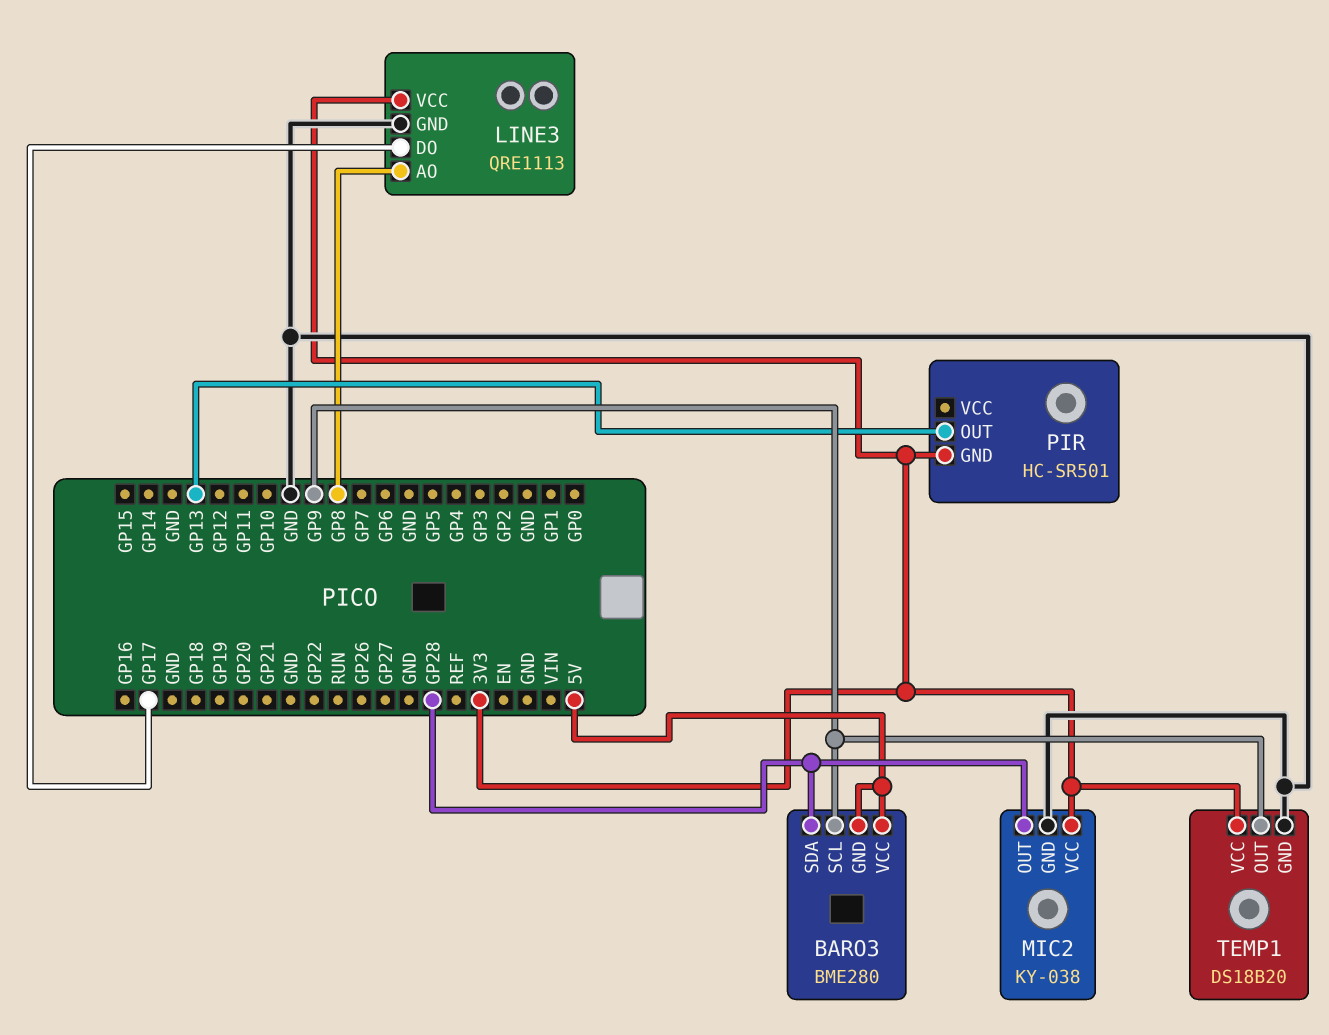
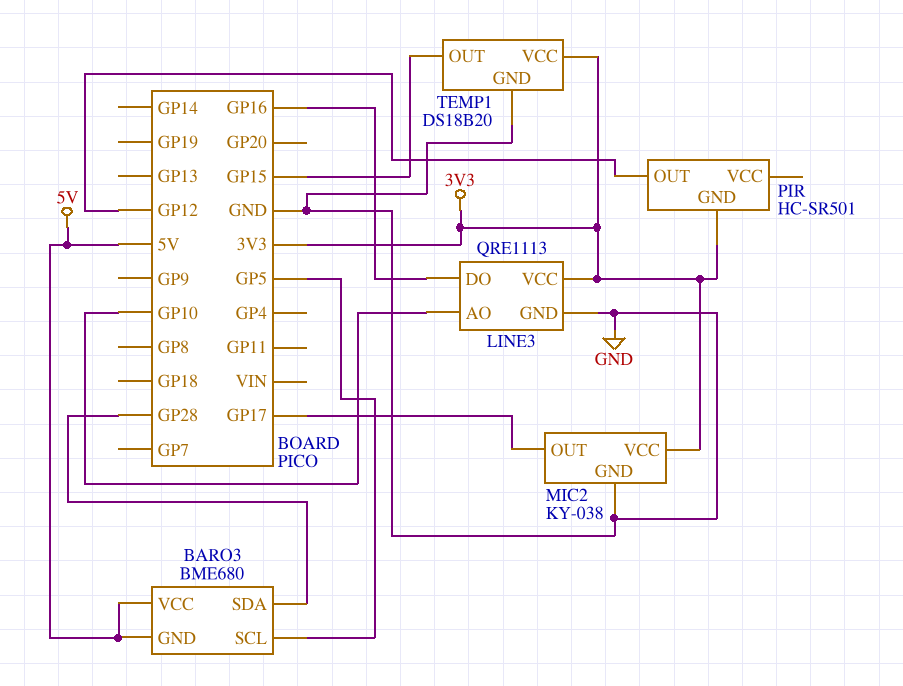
BARO3: BME280 -> BME680
BARO3 pin SCL: GP9 -> GP5
LINE3 pin AO: GP8 -> GP10
LINE3 pin DO: GP17 -> GP16
MIC2 pin OUT: GP28 -> GP17
PIR pin OUT: GP13 -> GP12
TEMP1 pin OUT: GP9 -> GP15

